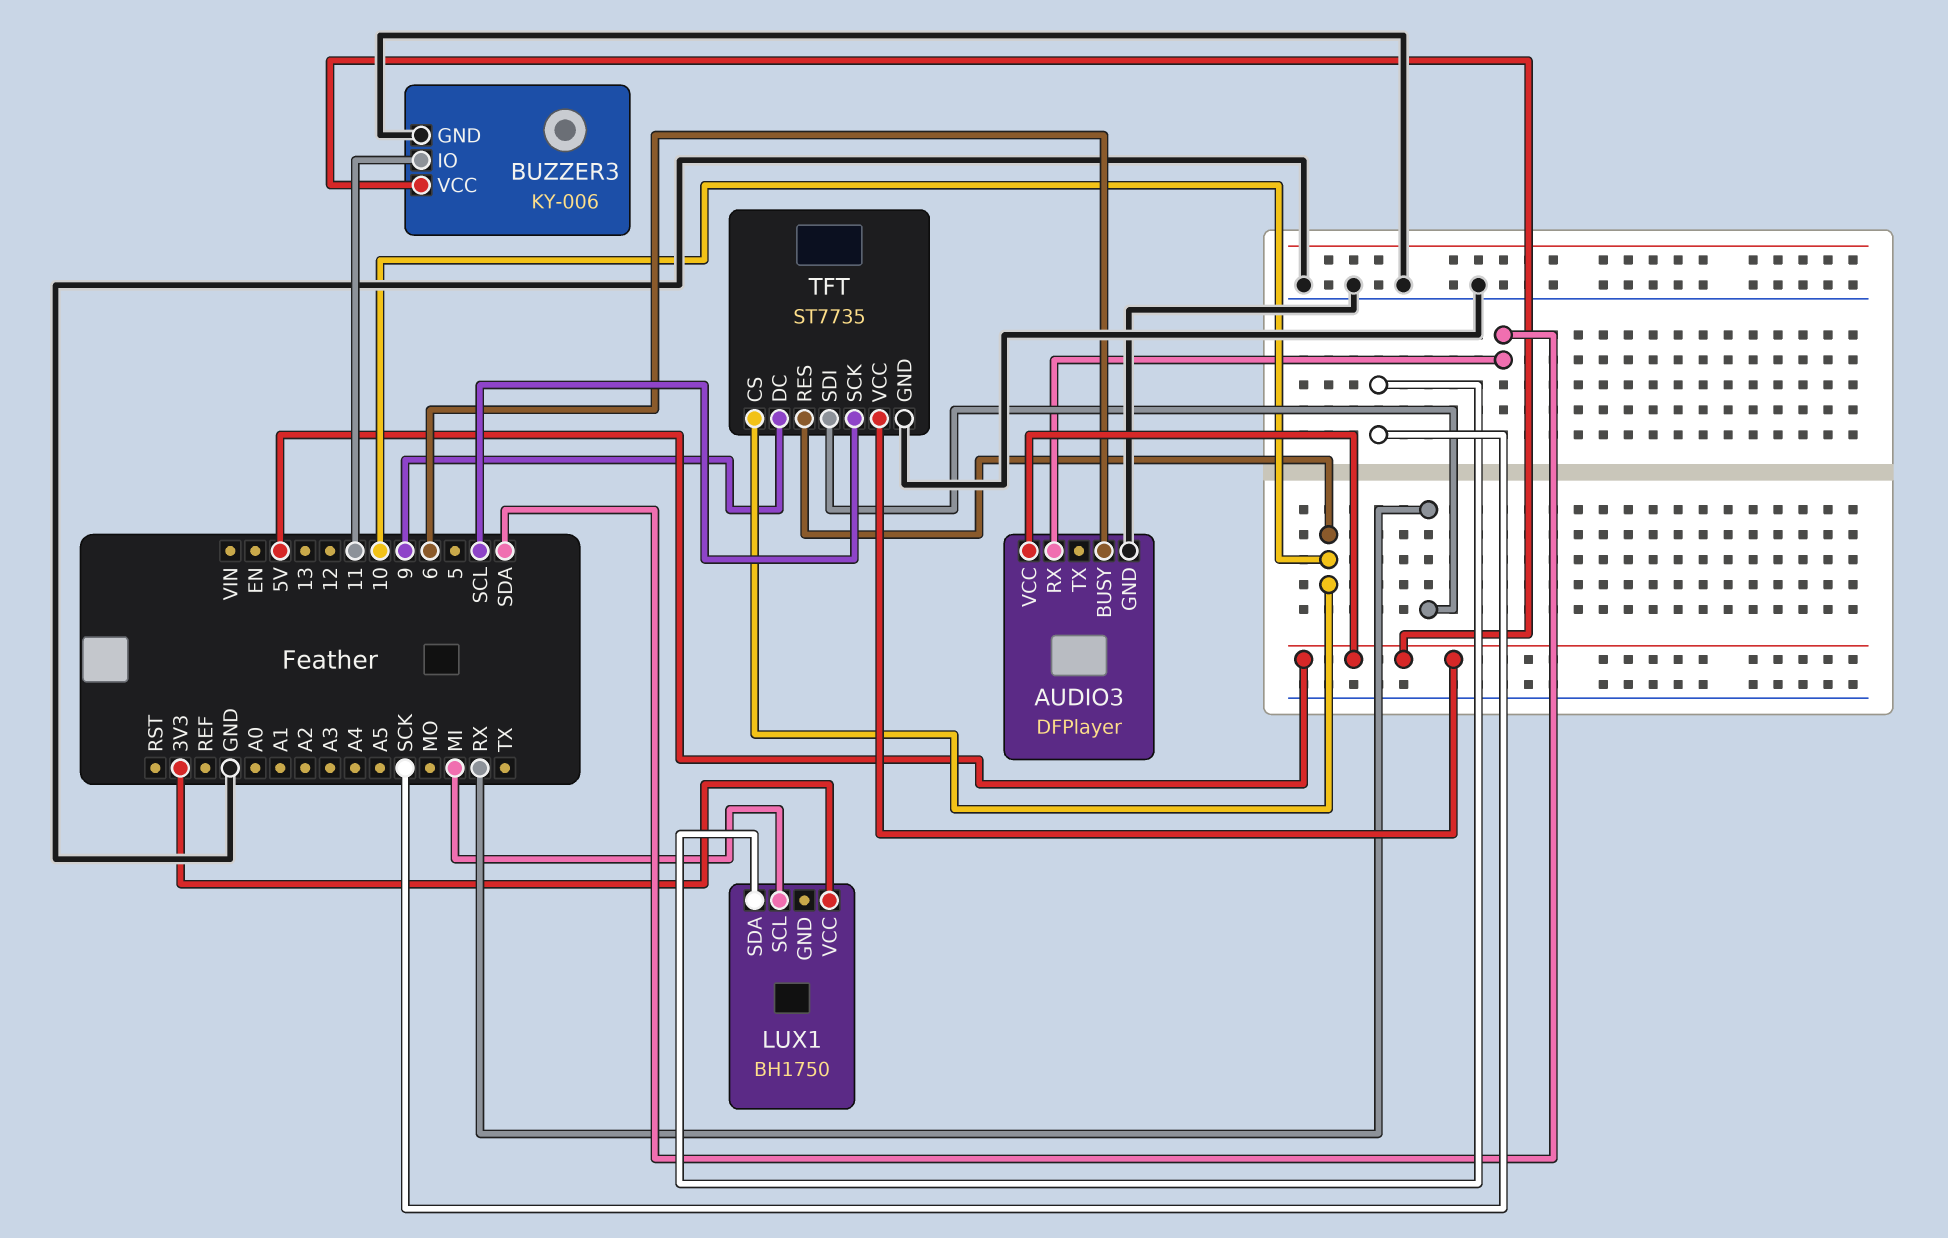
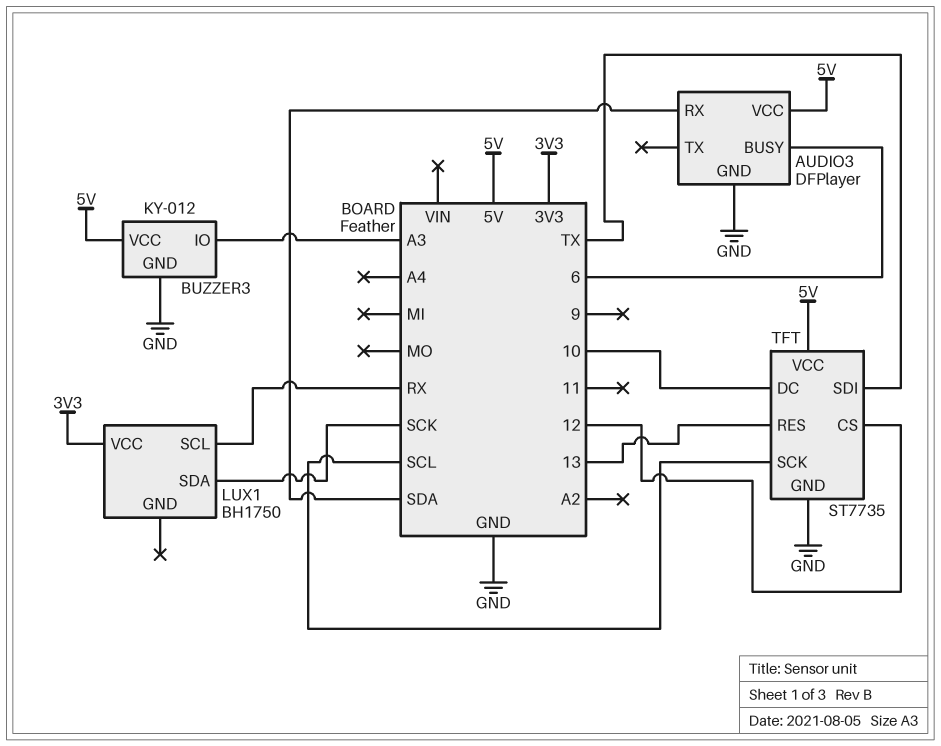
BUZZER3: KY-006 -> KY-012
BUZZER3 pin IO: 11 -> A3
LUX1 pin SCL: MI -> RX
TFT pin CS: 10 -> 12
TFT pin DC: 9 -> 10
TFT pin RES: 10 -> 13
TFT pin SDI: RX -> TX

